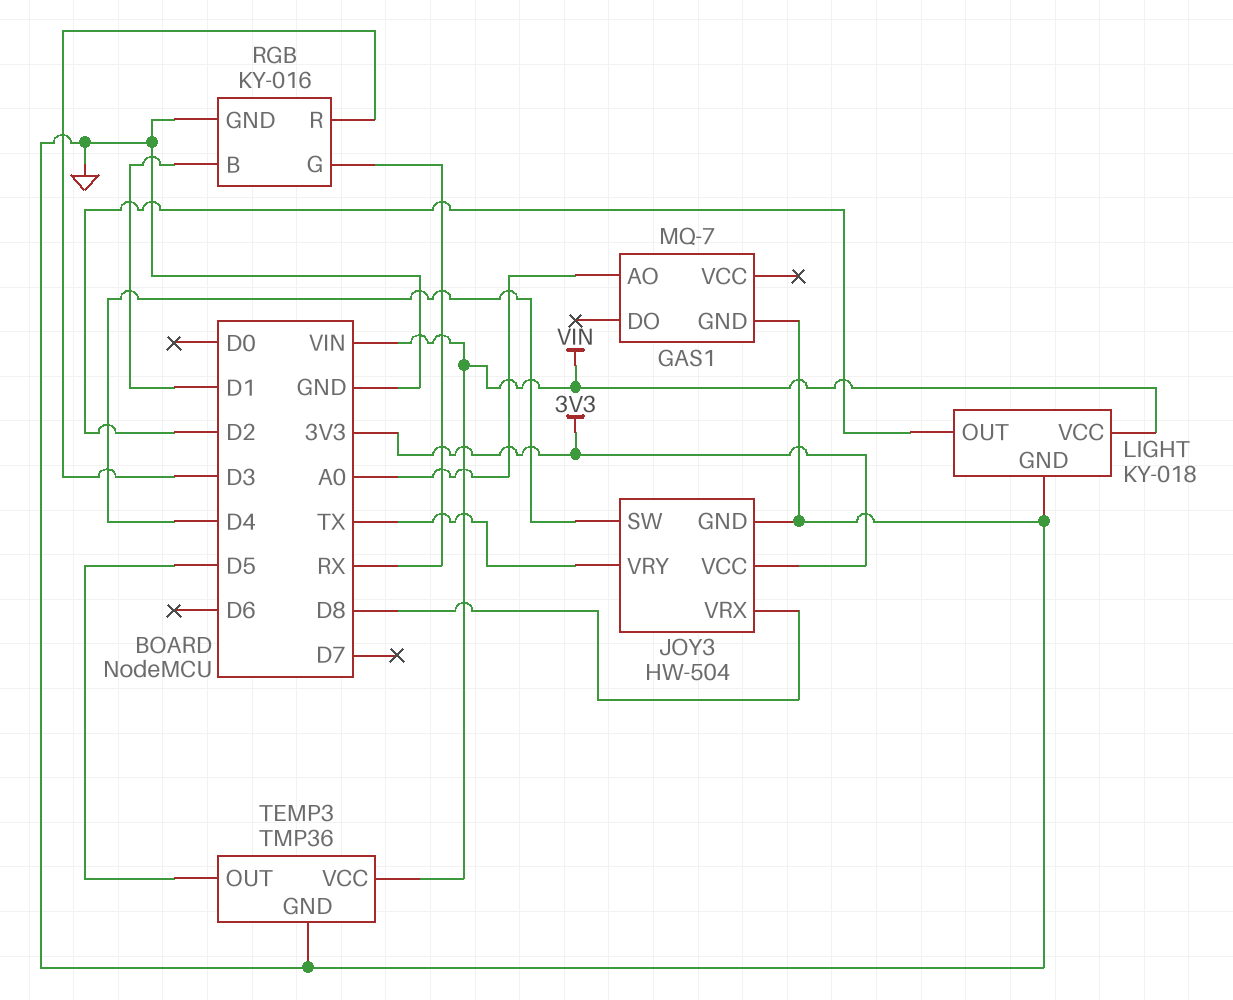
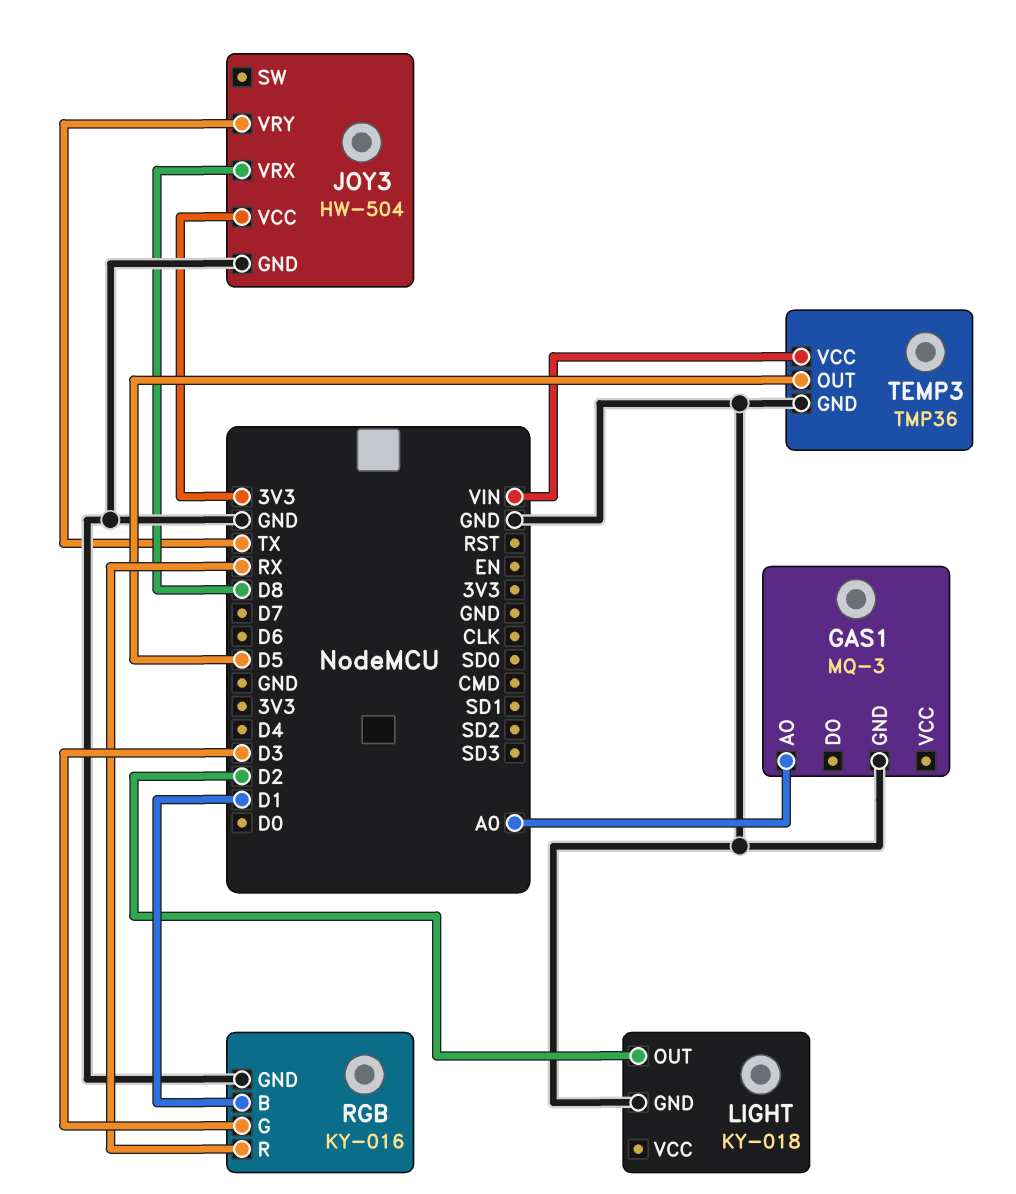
GAS1: MQ-7 -> MQ-3
JOY3 pin SW: D4 -> none
LIGHT pin VCC: VIN -> none
RGB pin G: RX -> D3
RGB pin R: D3 -> RX

